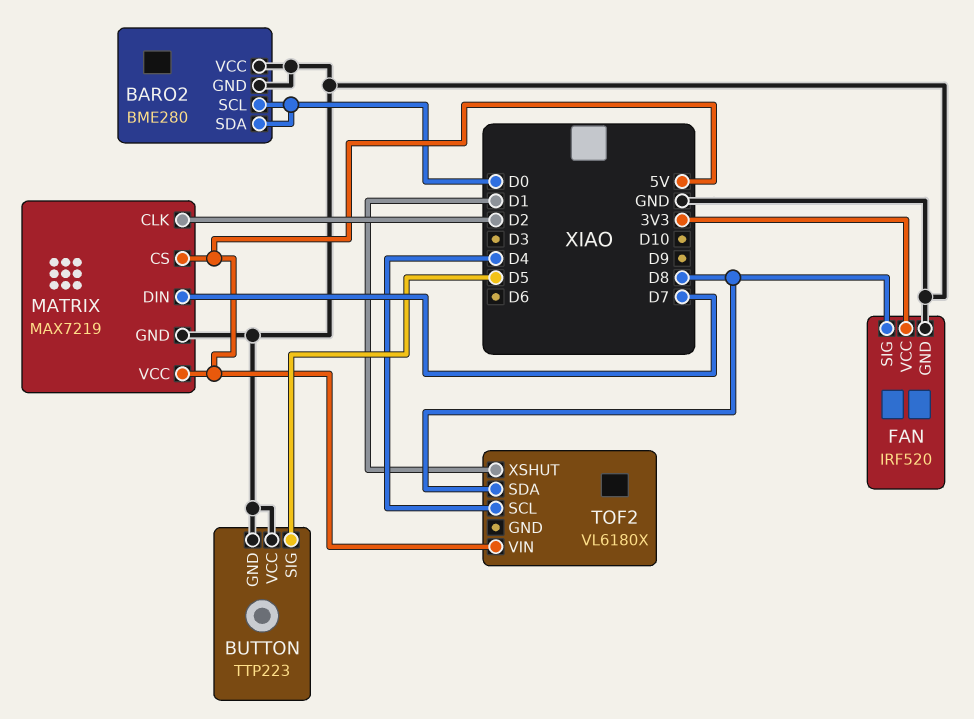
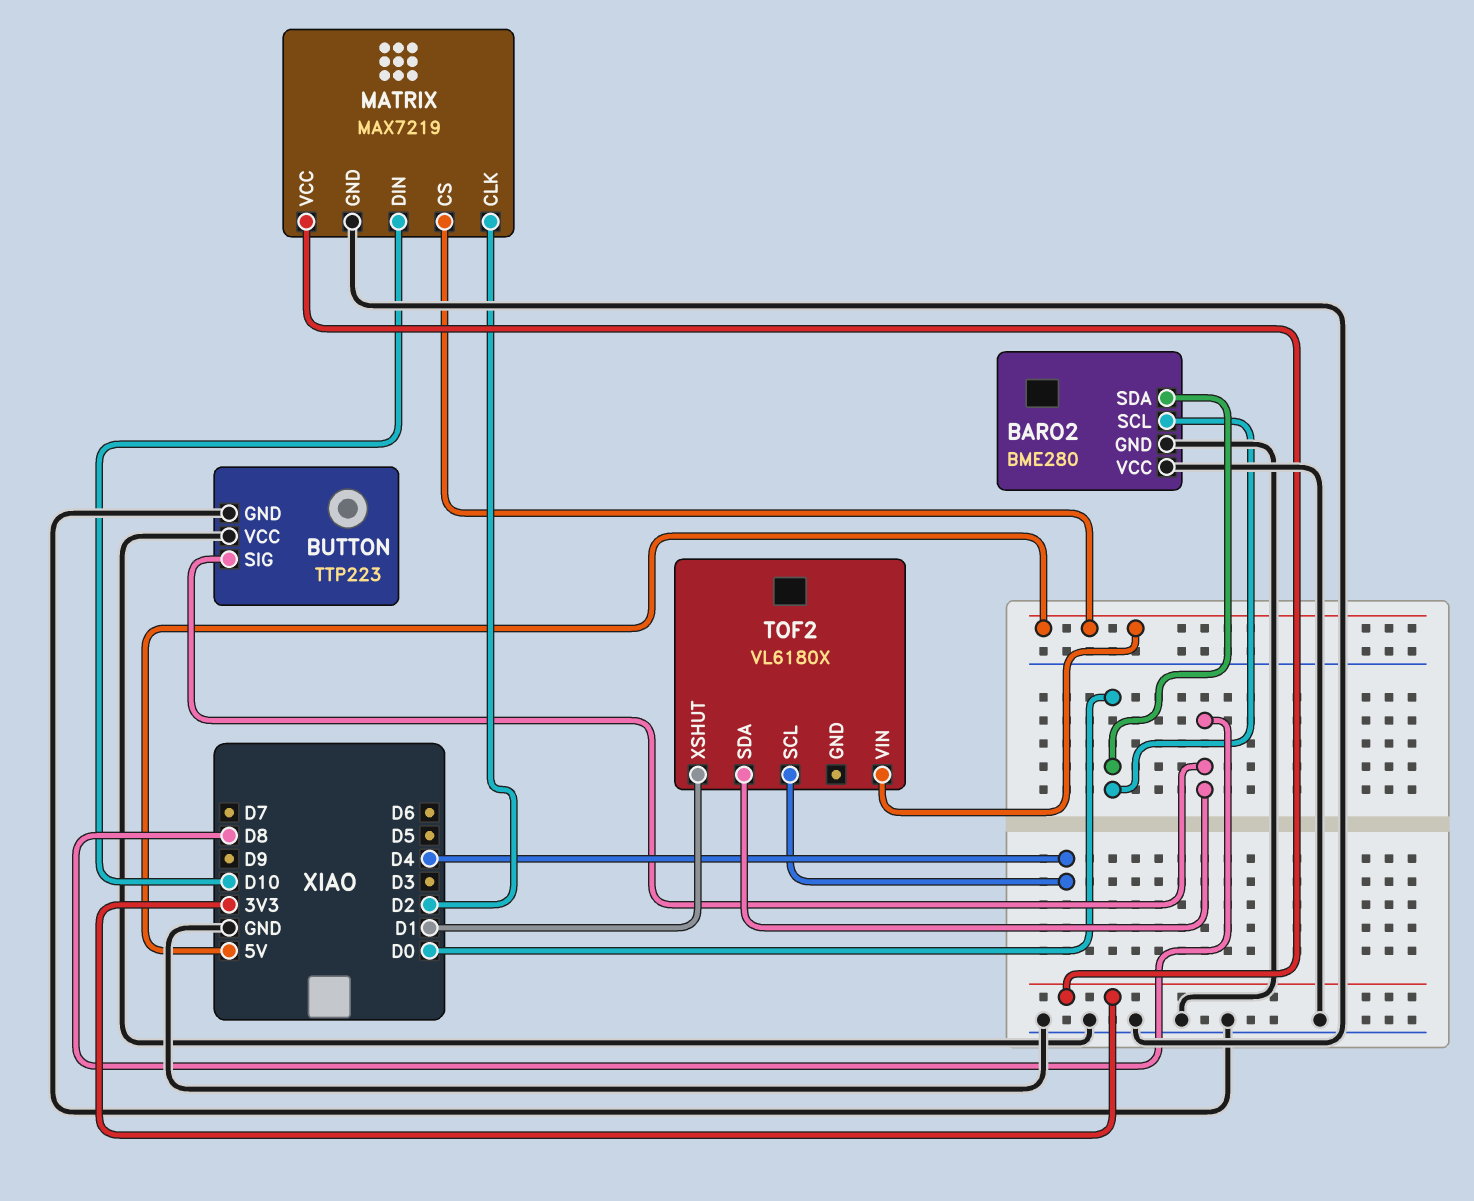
BUTTON pin SIG: D5 -> D8
FAN: IRF520 -> none
FAN pin GND: GND -> none
FAN pin SIG: D8 -> none
FAN pin VCC: 3V3 -> none
MATRIX pin DIN: D7 -> D10
MATRIX pin VCC: 5V -> 3V3

